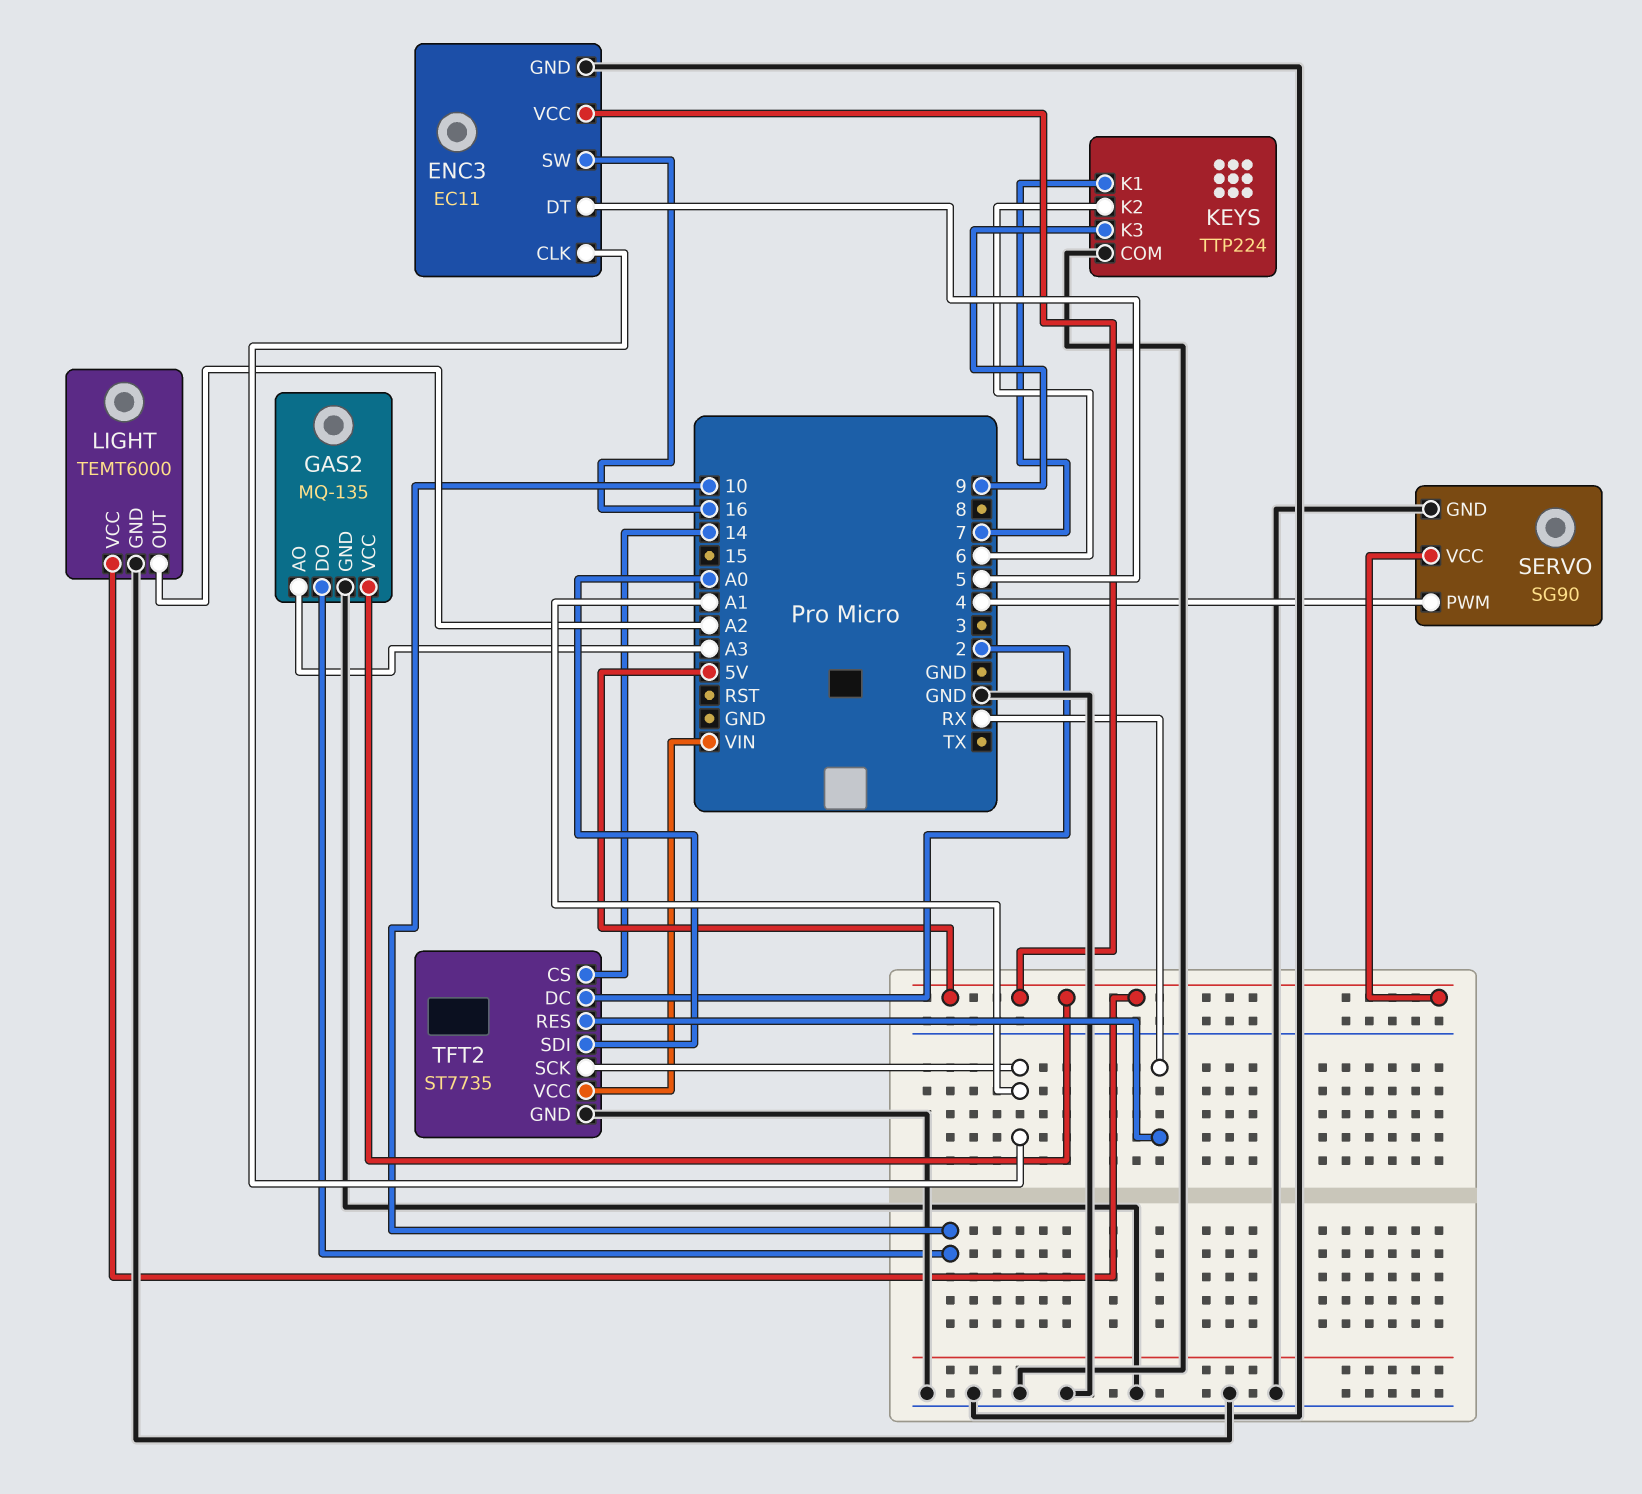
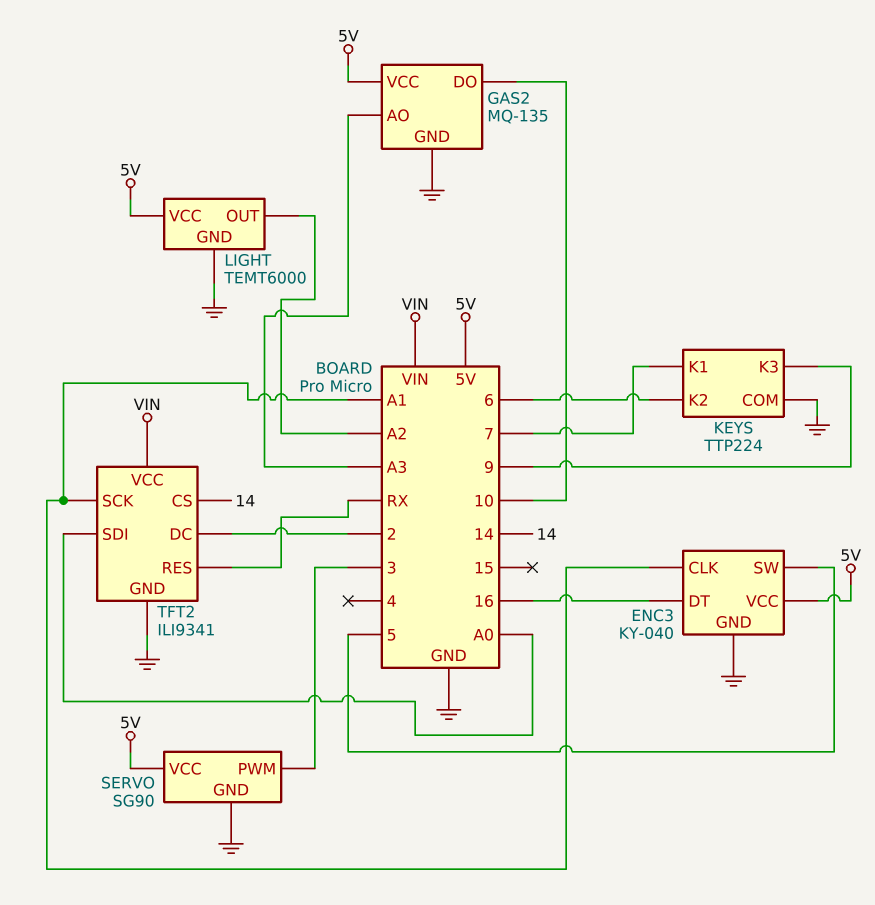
ENC3: EC11 -> KY-040
ENC3 pin DT: 5 -> 16
ENC3 pin SW: 16 -> 5
SERVO pin PWM: 4 -> 3
TFT2: ST7735 -> ILI9341

